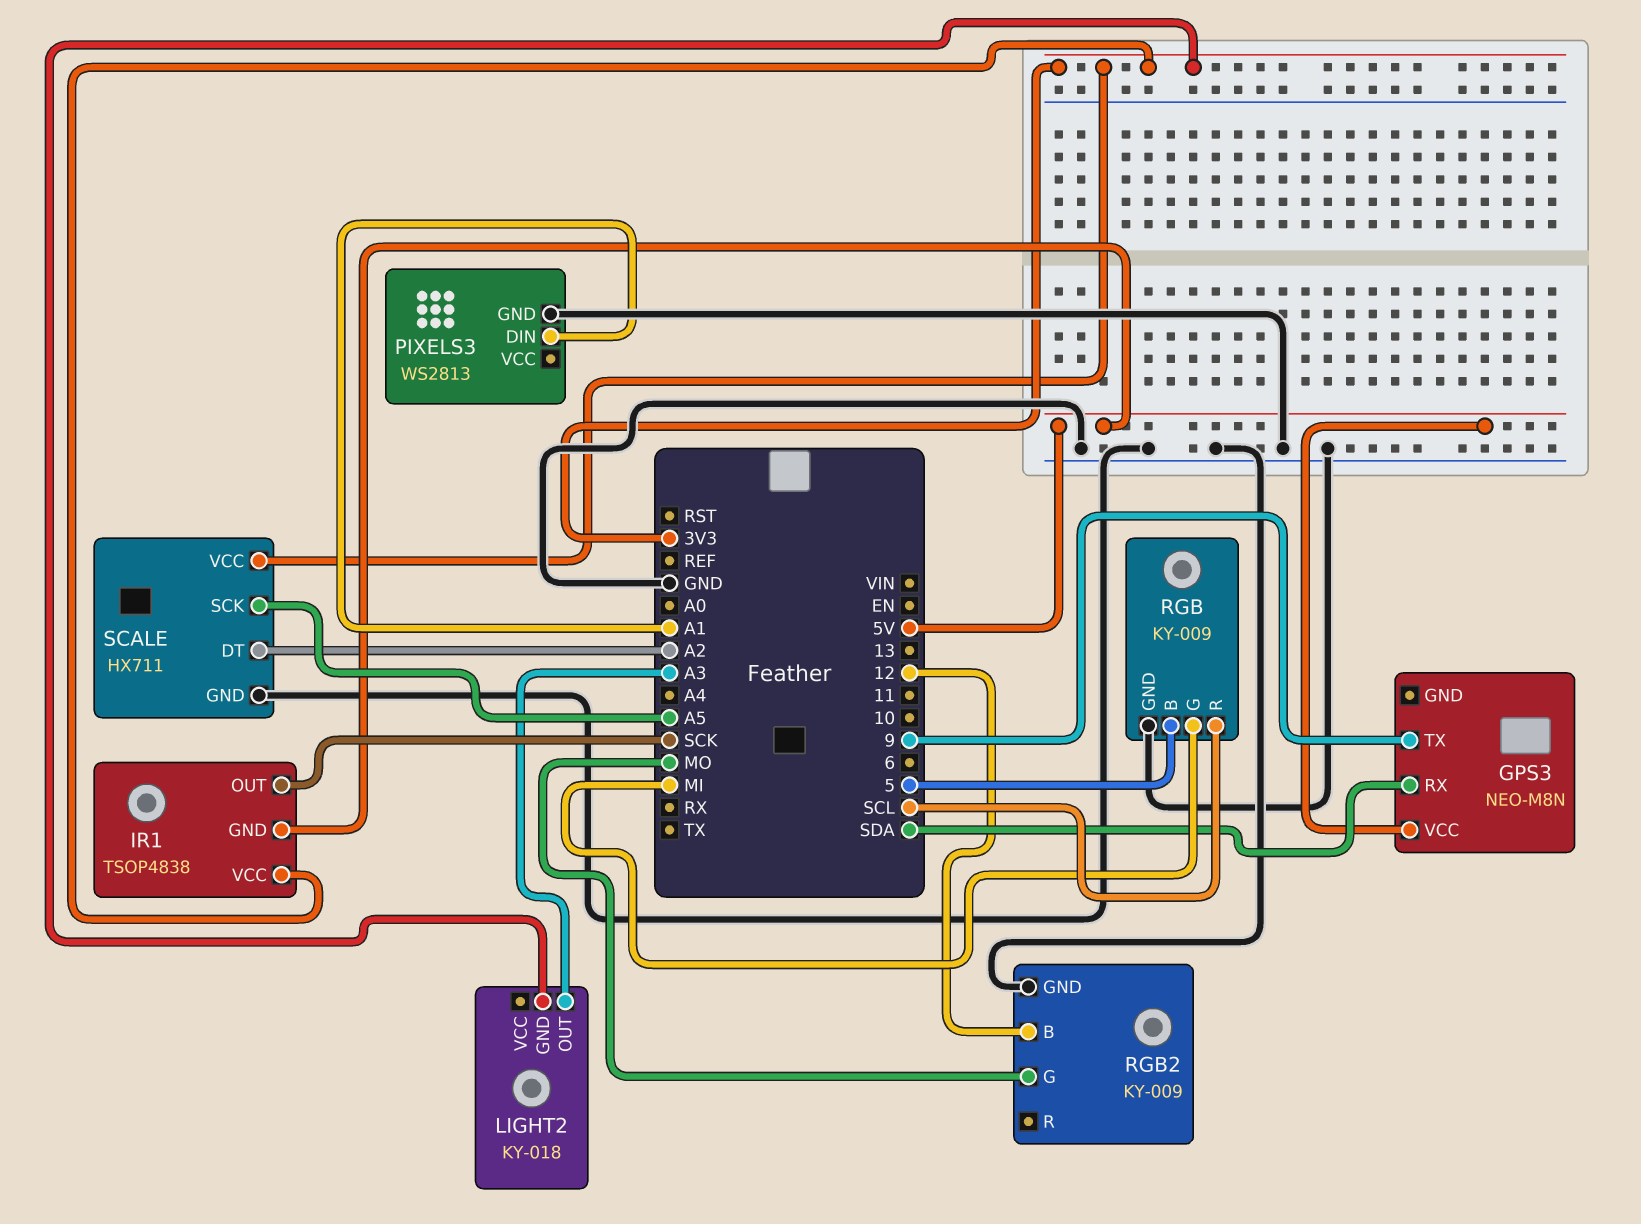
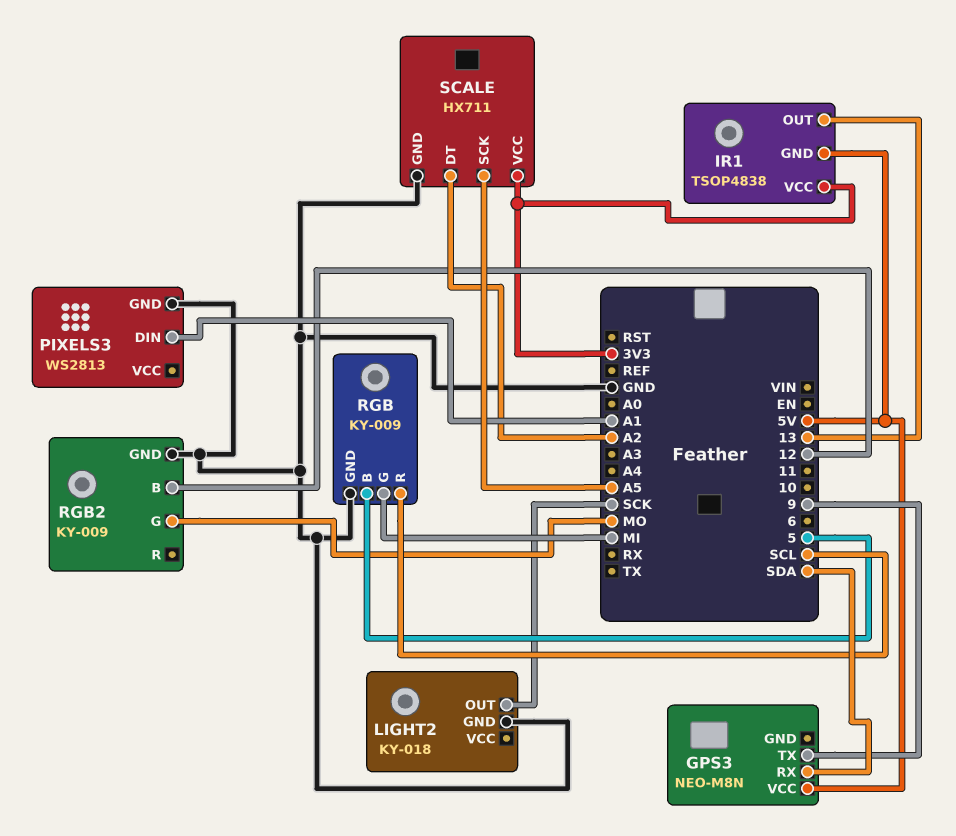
IR1 pin OUT: SCK -> 13
LIGHT2 pin GND: 3V3 -> GND
LIGHT2 pin OUT: A3 -> SCK

